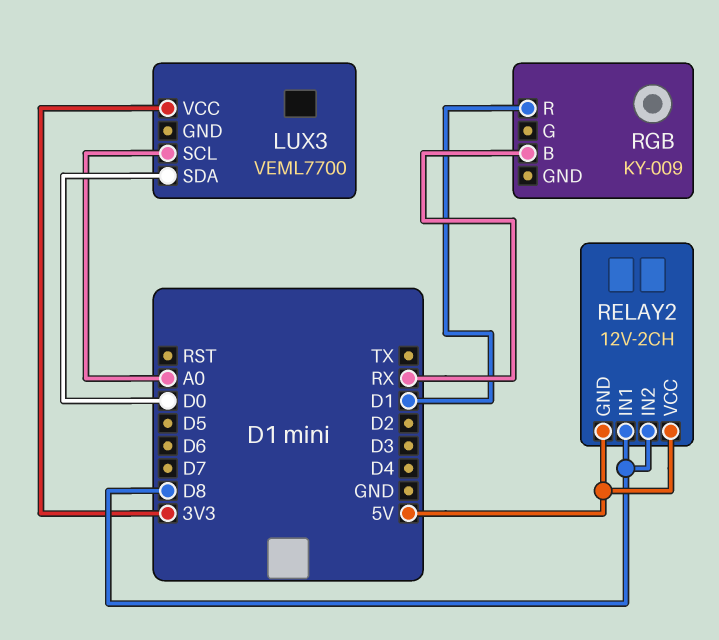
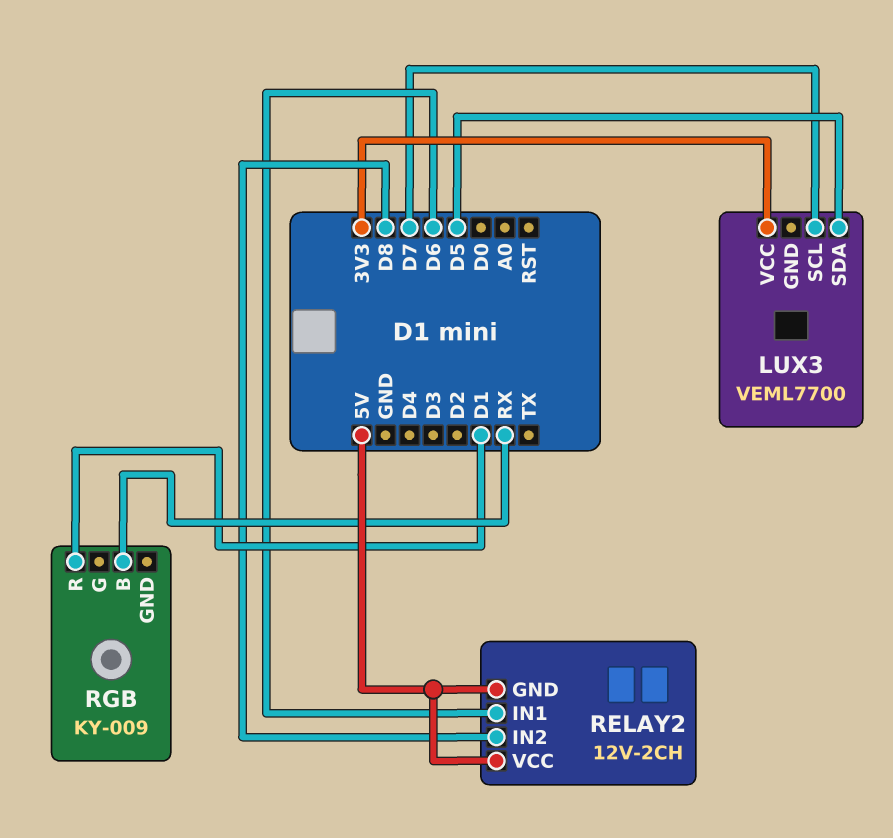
LUX3 pin SCL: A0 -> D7
LUX3 pin SDA: D0 -> D5
RELAY2 pin IN1: D8 -> D6

